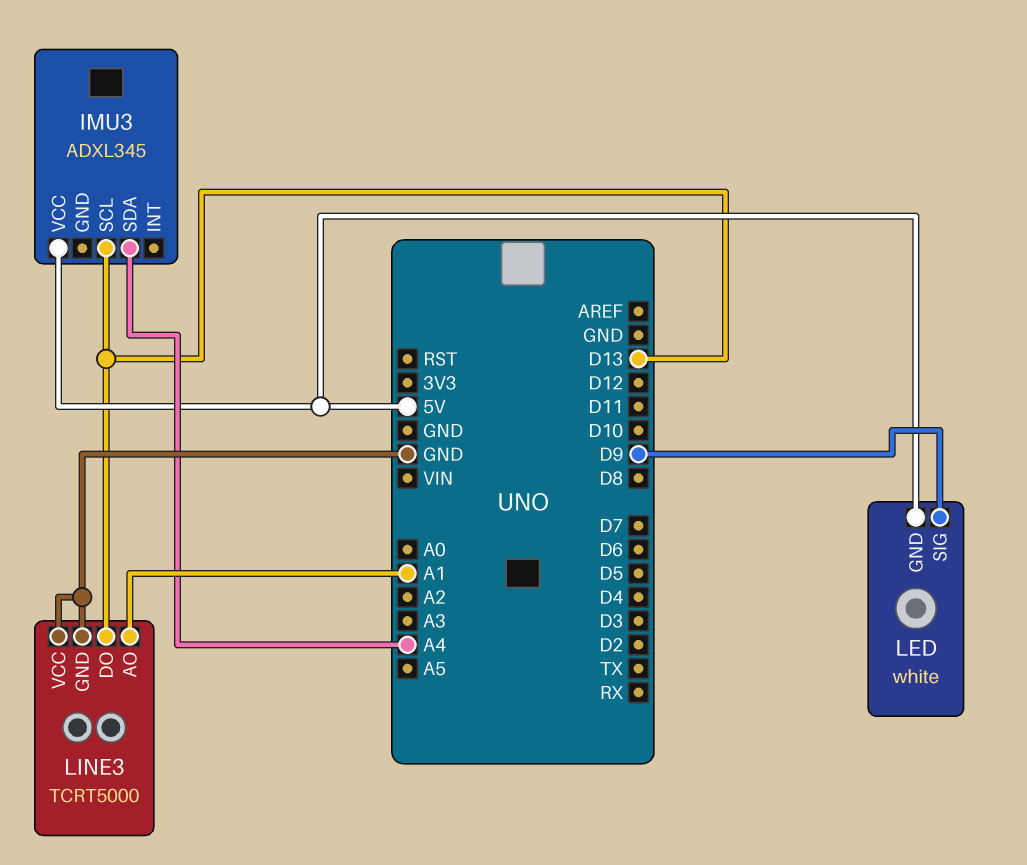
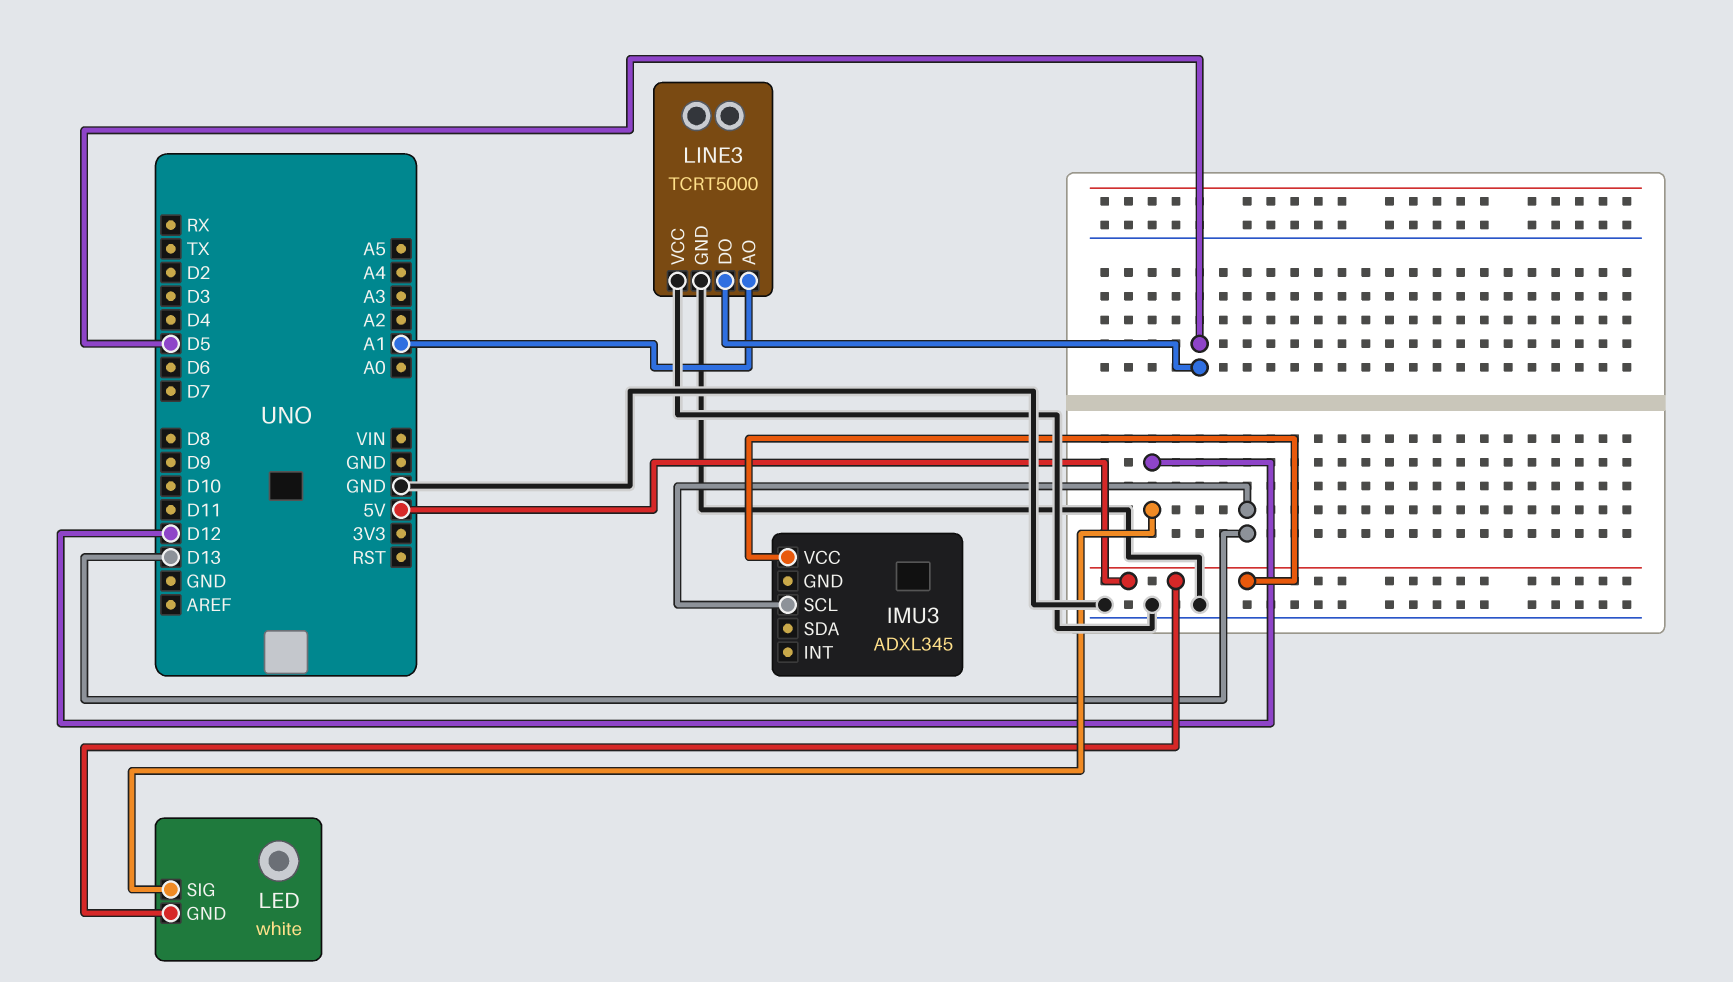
IMU3 pin SDA: A4 -> none
LED pin SIG: D9 -> D12
LINE3 pin DO: D13 -> D5

